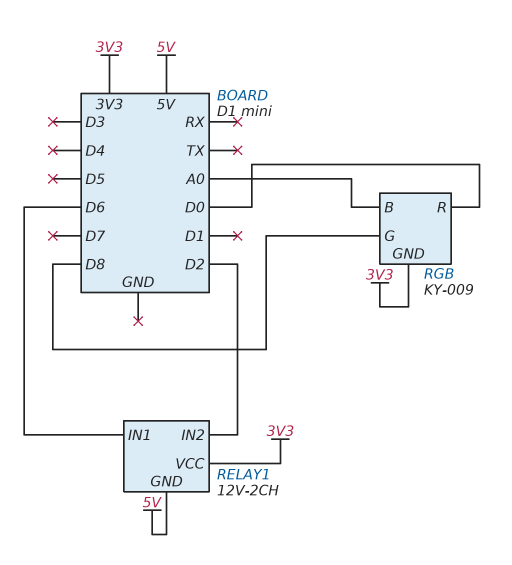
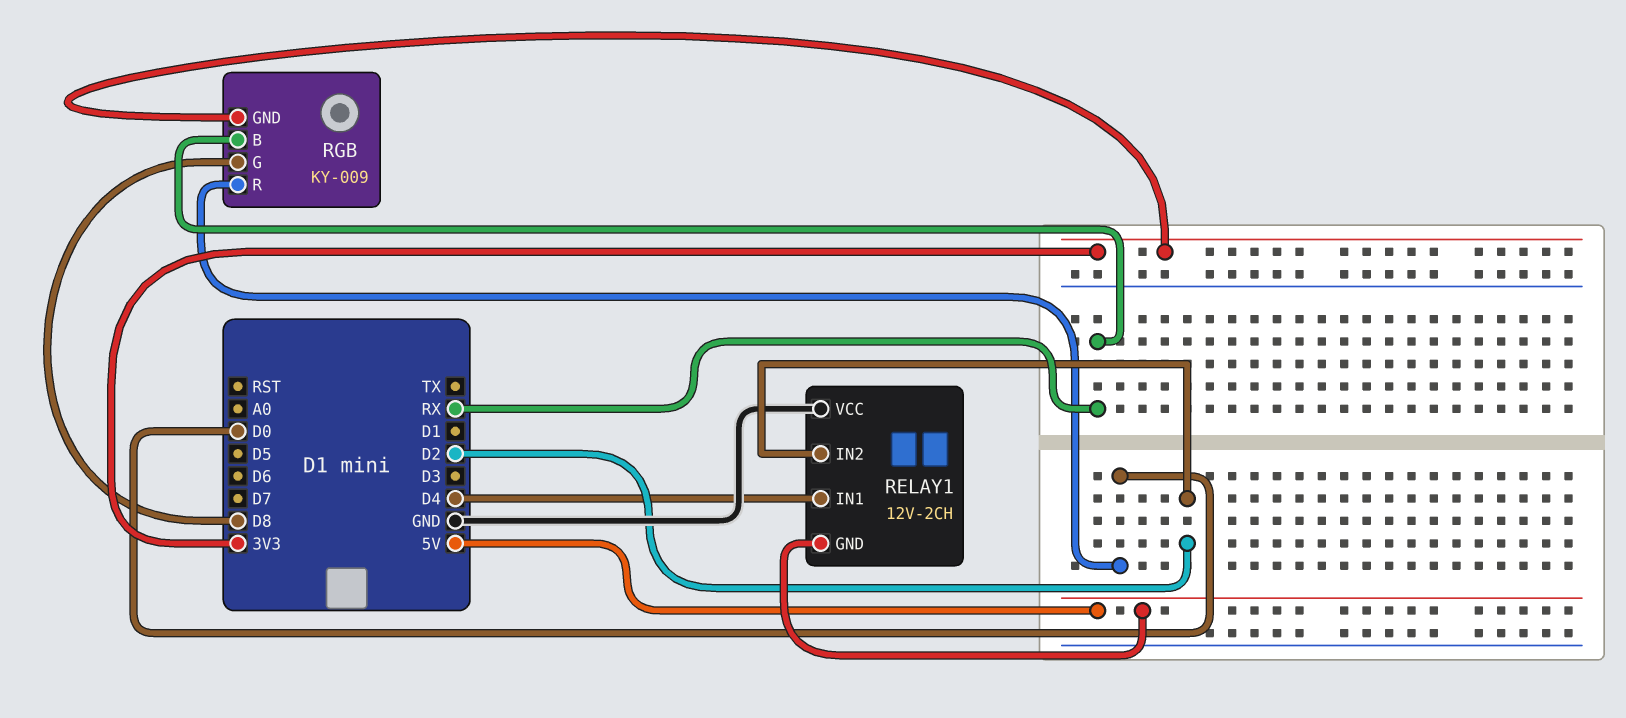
RELAY1 pin IN1: D6 -> D4
RELAY1 pin VCC: 3V3 -> GND
RGB pin B: A0 -> RX

